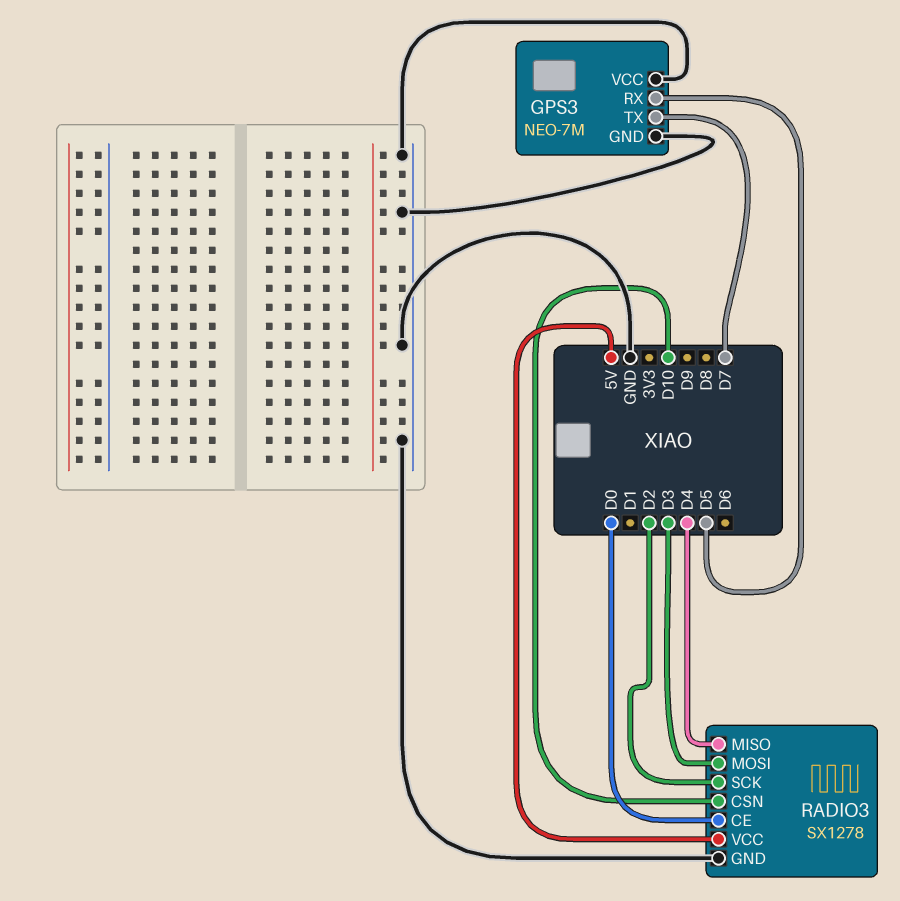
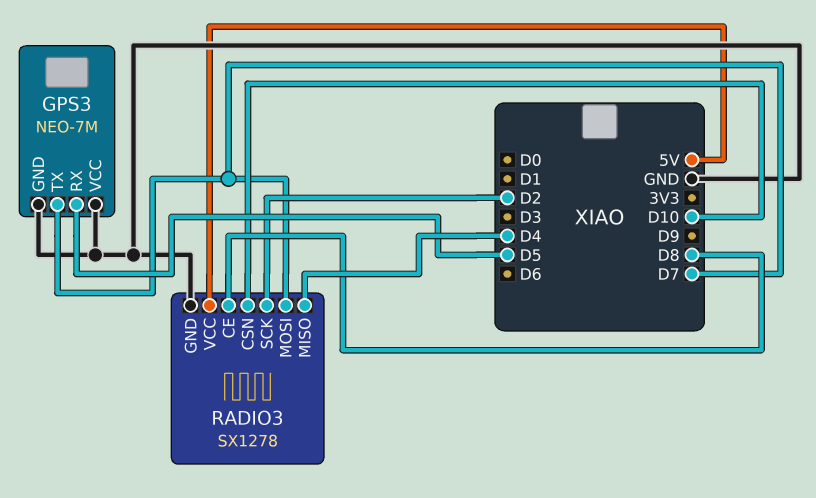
RADIO3 pin CE: D0 -> D8
RADIO3 pin MOSI: D3 -> D7

